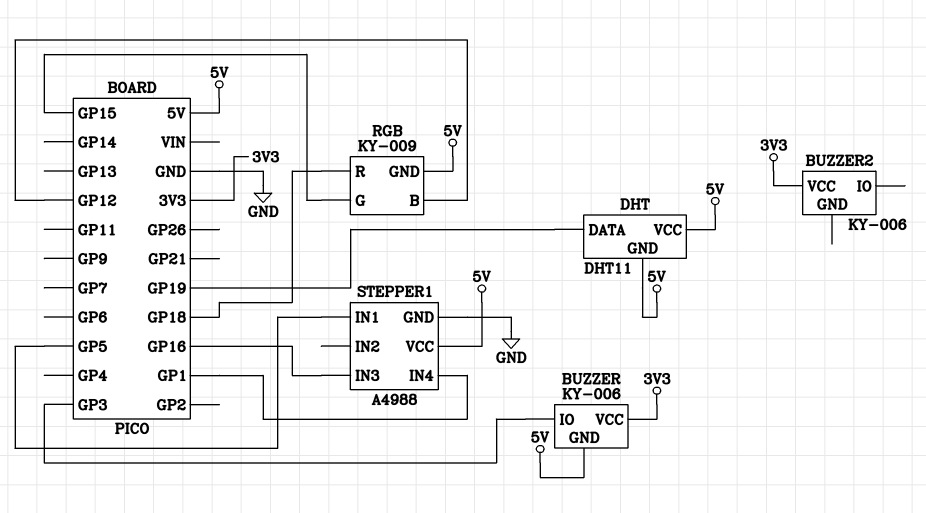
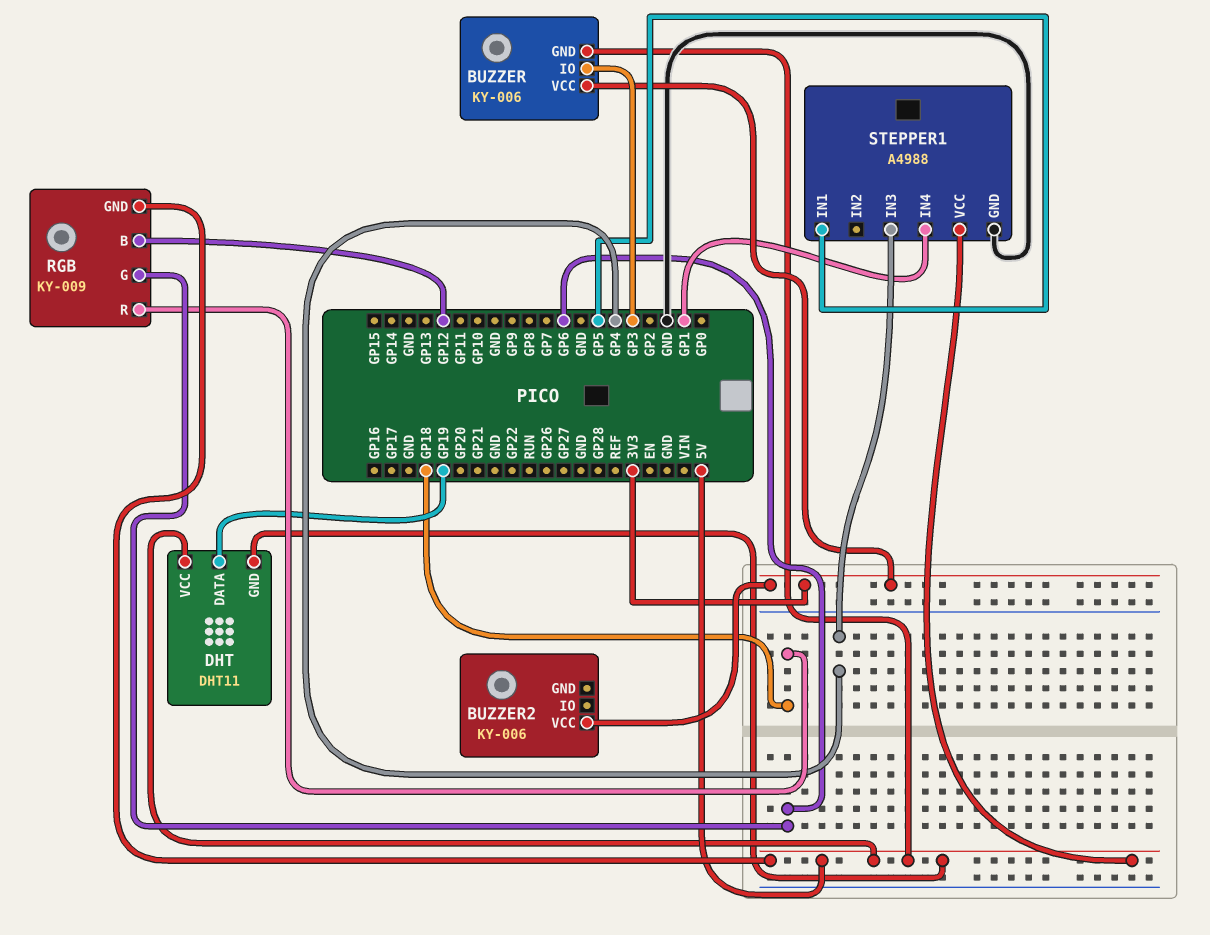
RGB pin G: GP15 -> GP6
STEPPER1 pin IN3: GP16 -> GP4

